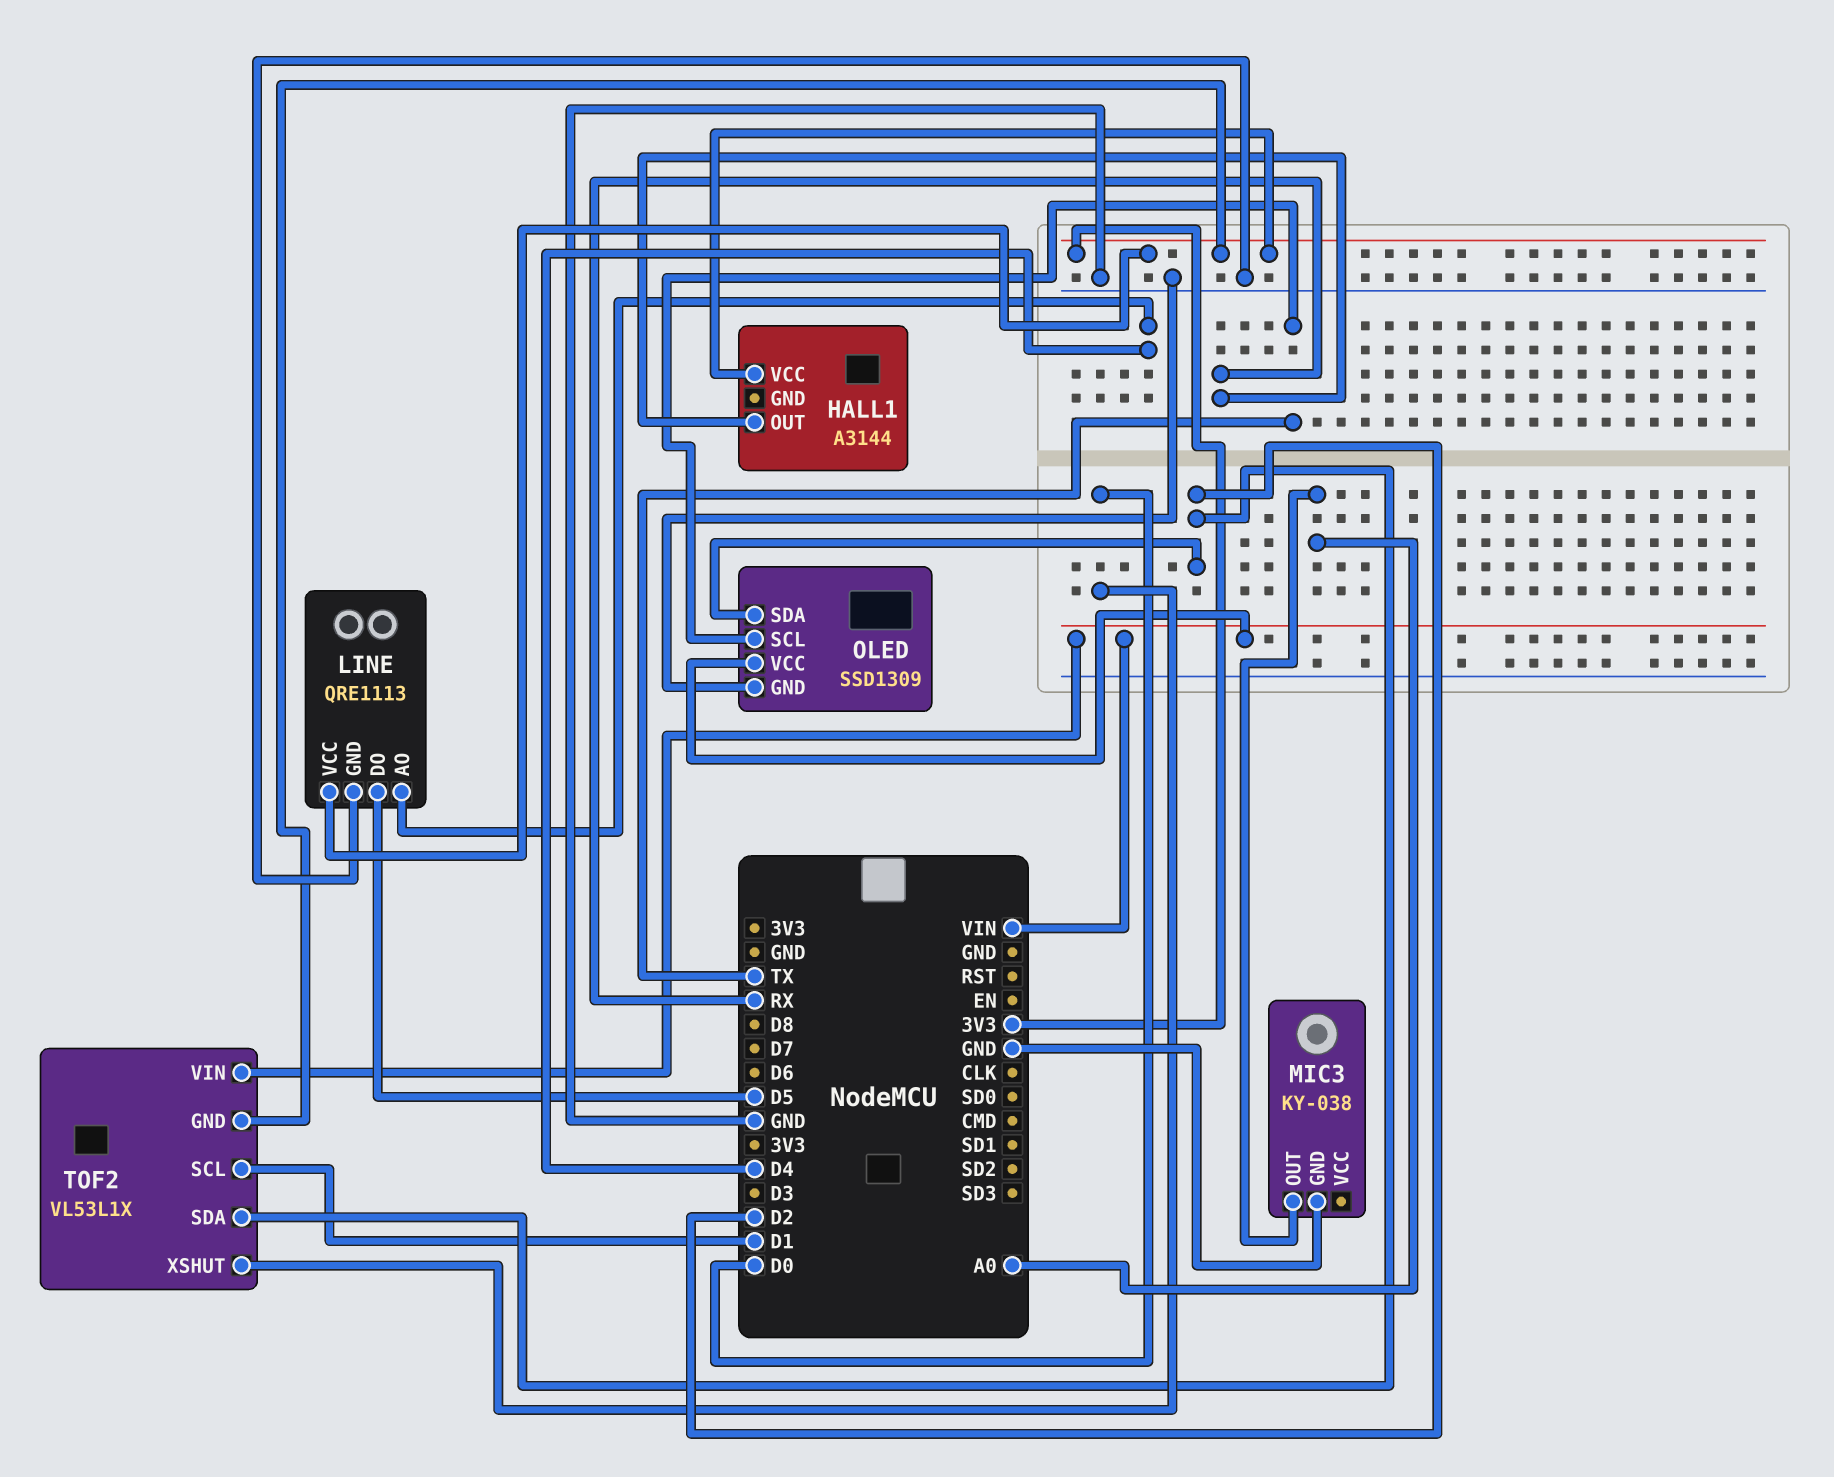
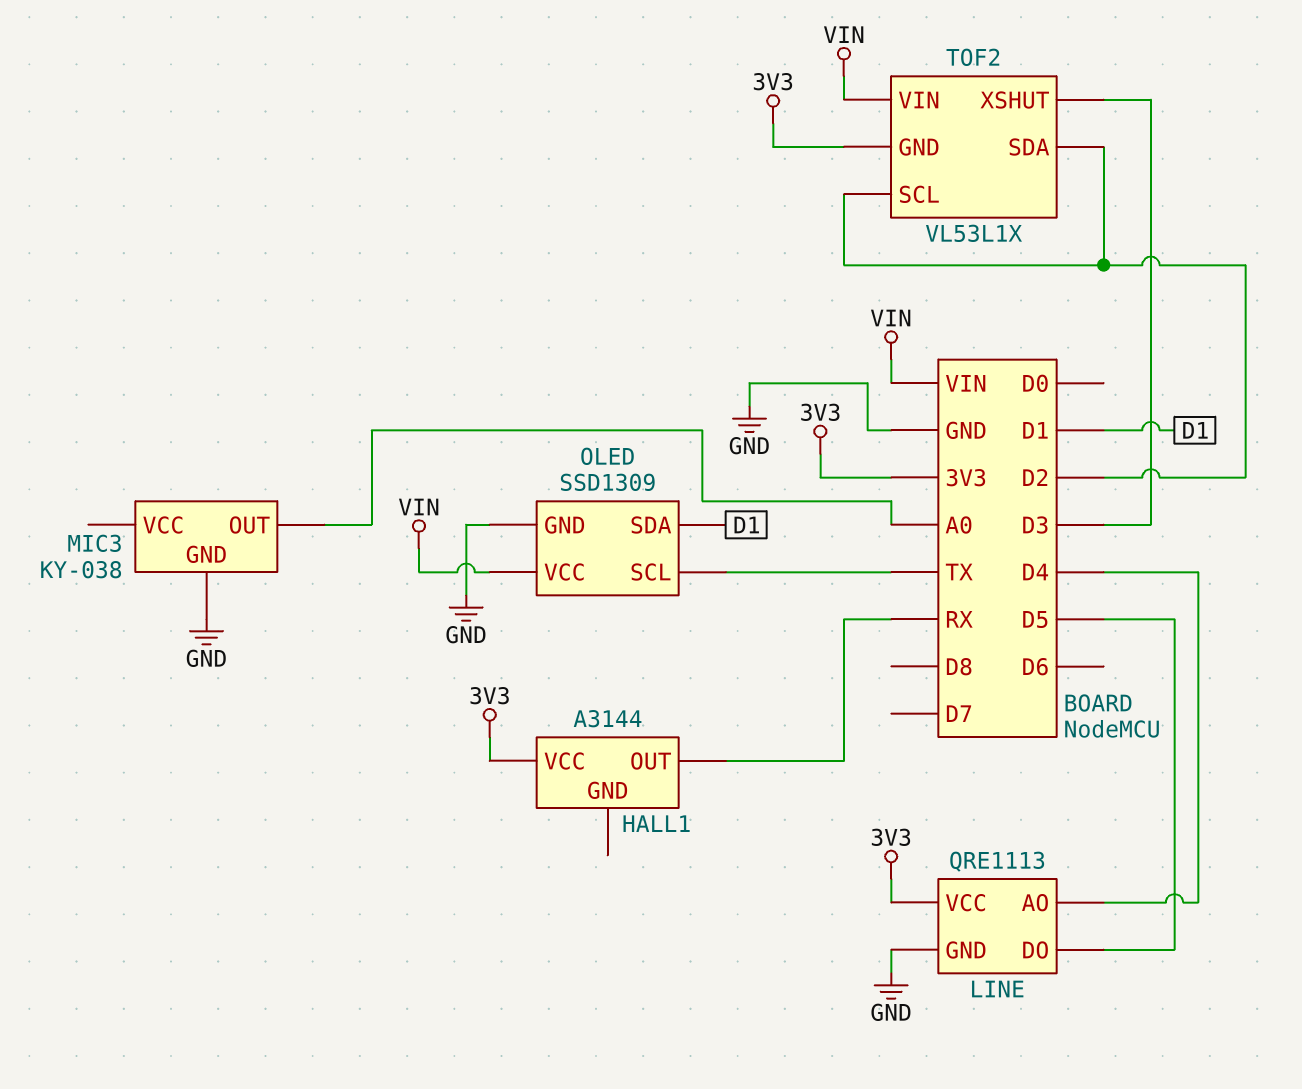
OLED pin SDA: D2 -> D1
TOF2 pin SCL: D1 -> D2
TOF2 pin XSHUT: D0 -> D3

